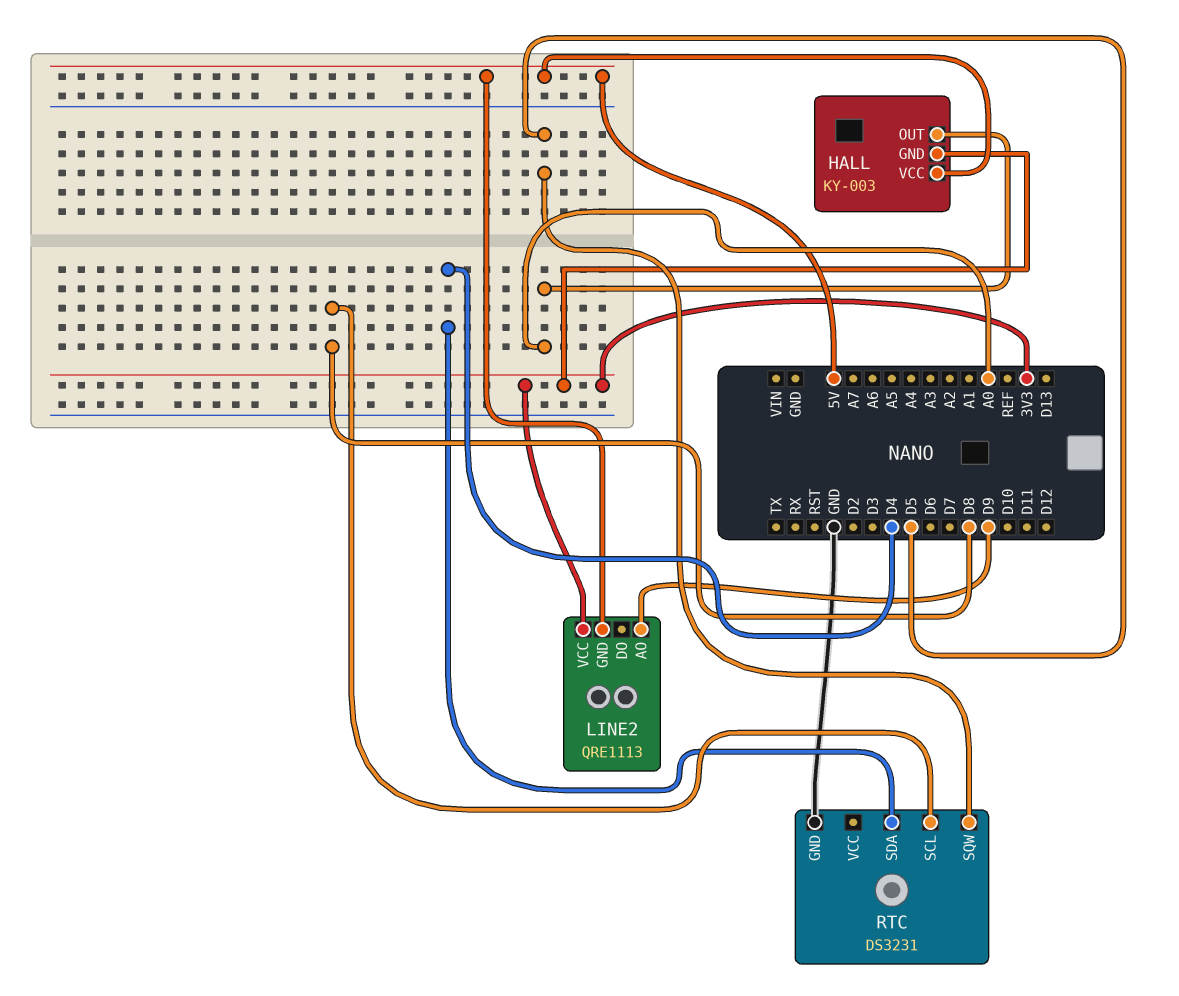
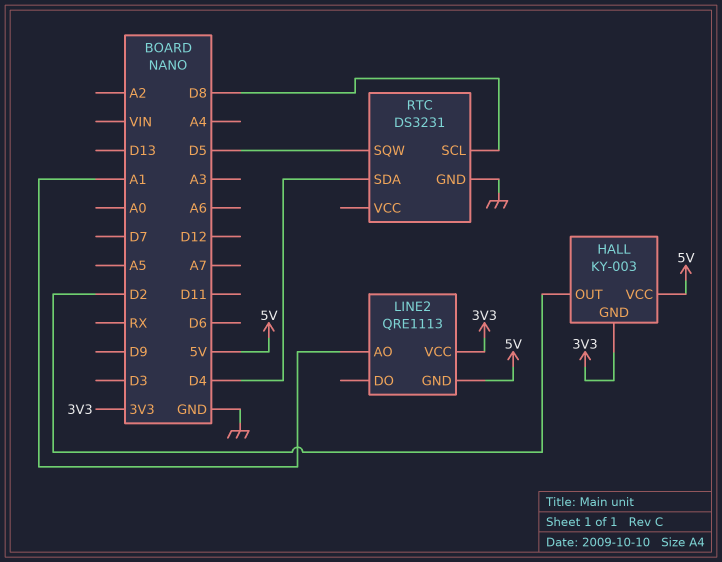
HALL pin OUT: A0 -> D2
LINE2 pin AO: D9 -> A1

